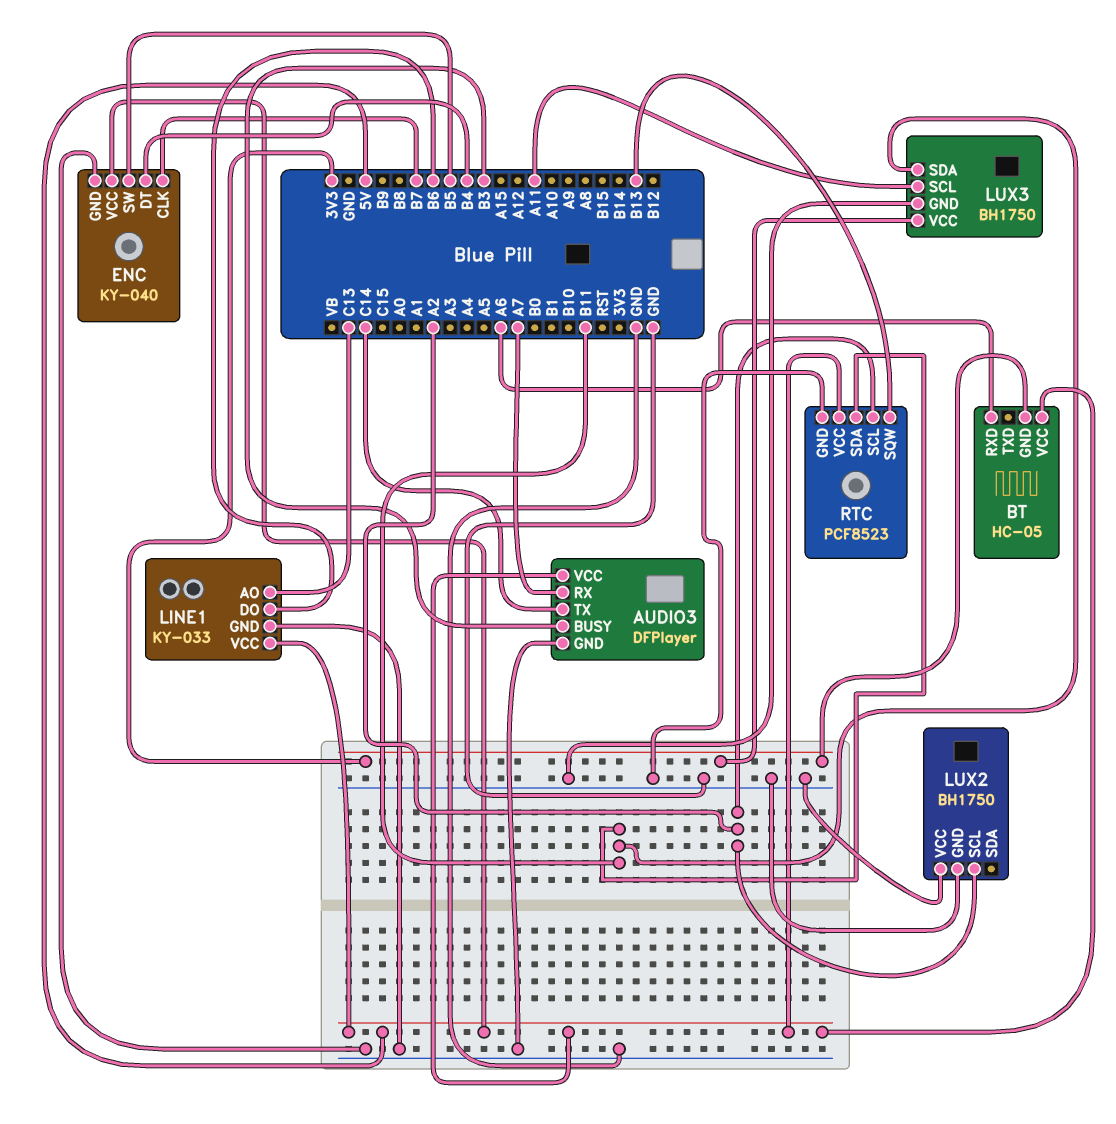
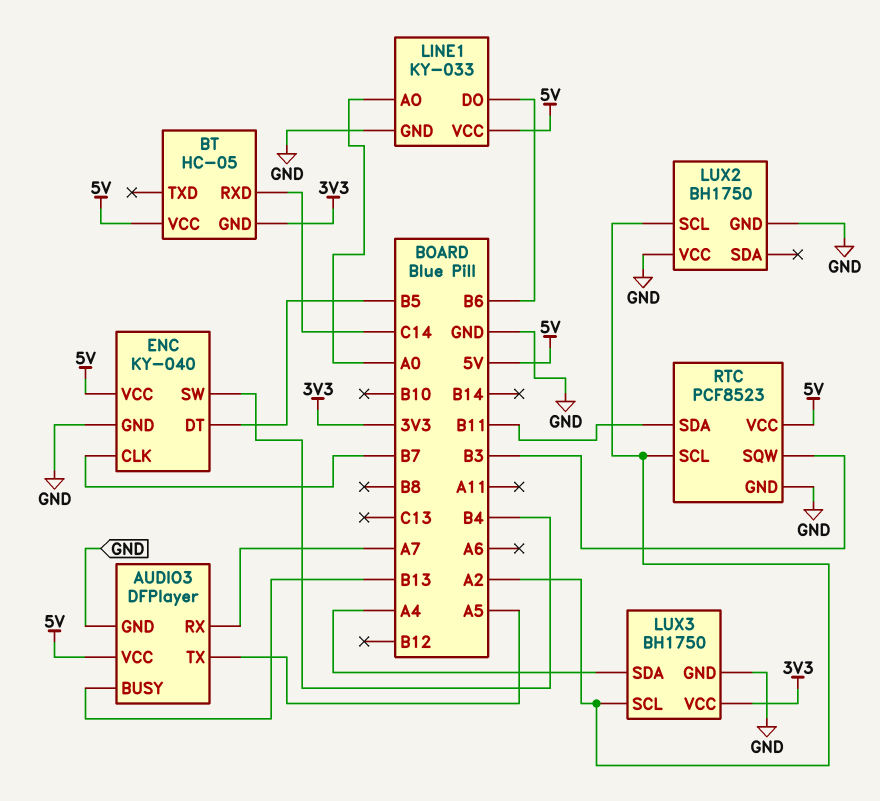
AUDIO3 pin BUSY: B3 -> B13
AUDIO3 pin TX: C14 -> A5
BT pin RXD: A6 -> C14
ENC pin DT: B4 -> B5
ENC pin SW: B5 -> B4
LINE1 pin AO: C13 -> A0
LUX3 pin SCL: A11 -> A2
LUX3 pin SDA: B11 -> A4
RTC pin SQW: B13 -> B3

